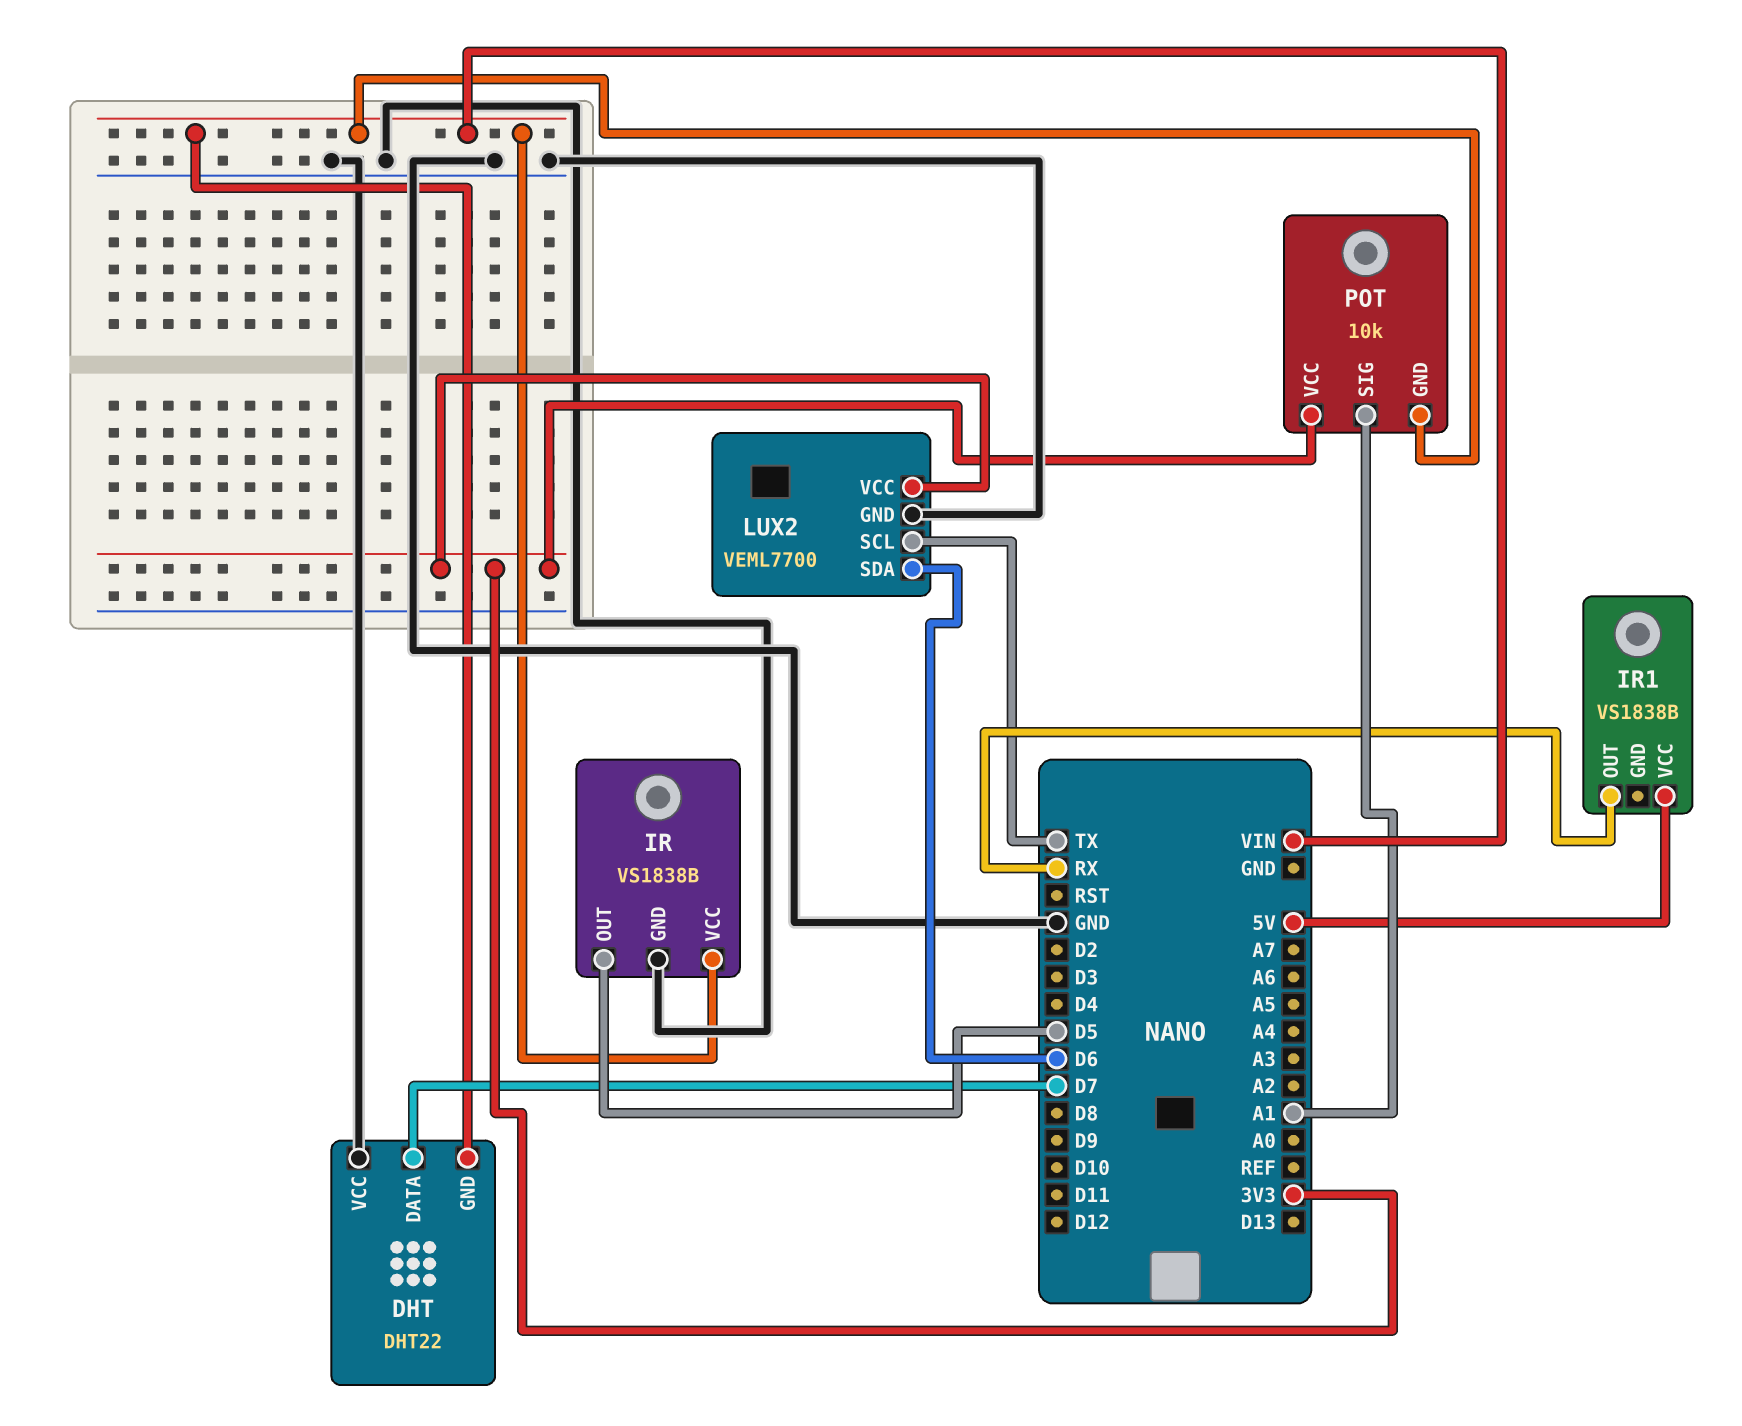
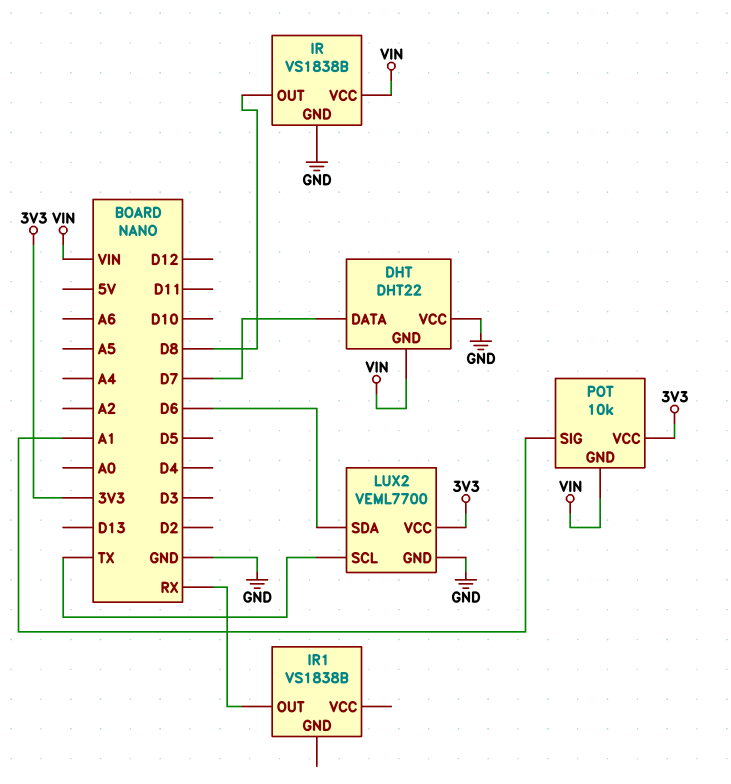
IR pin OUT: D5 -> D8
IR1 pin VCC: 5V -> none

